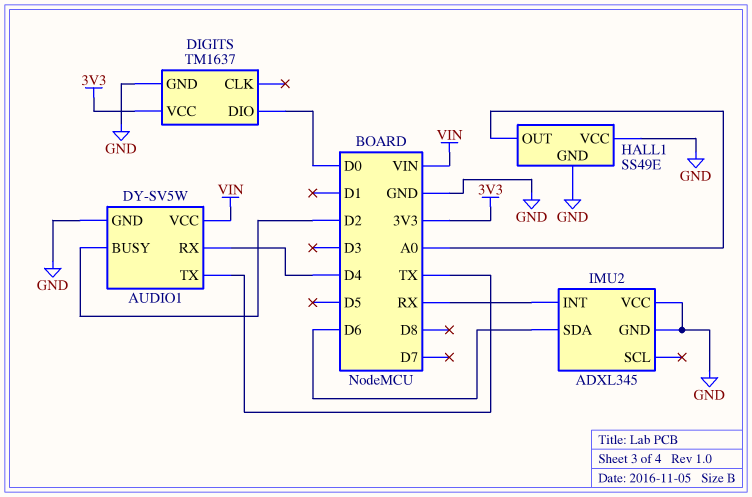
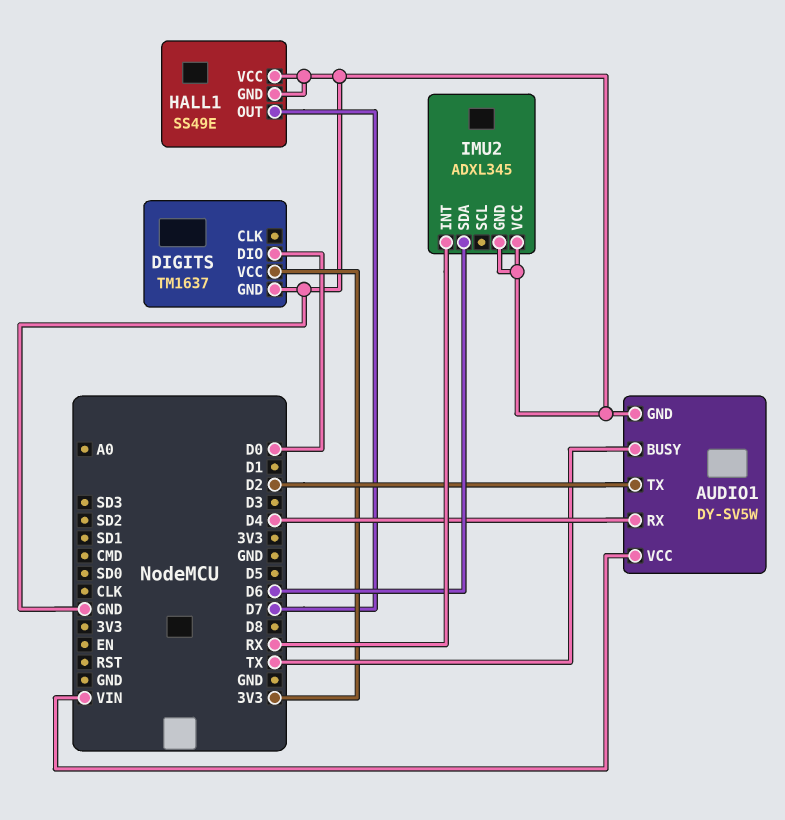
AUDIO1 pin BUSY: D2 -> TX
AUDIO1 pin TX: TX -> D2
HALL1 pin OUT: A0 -> D7

